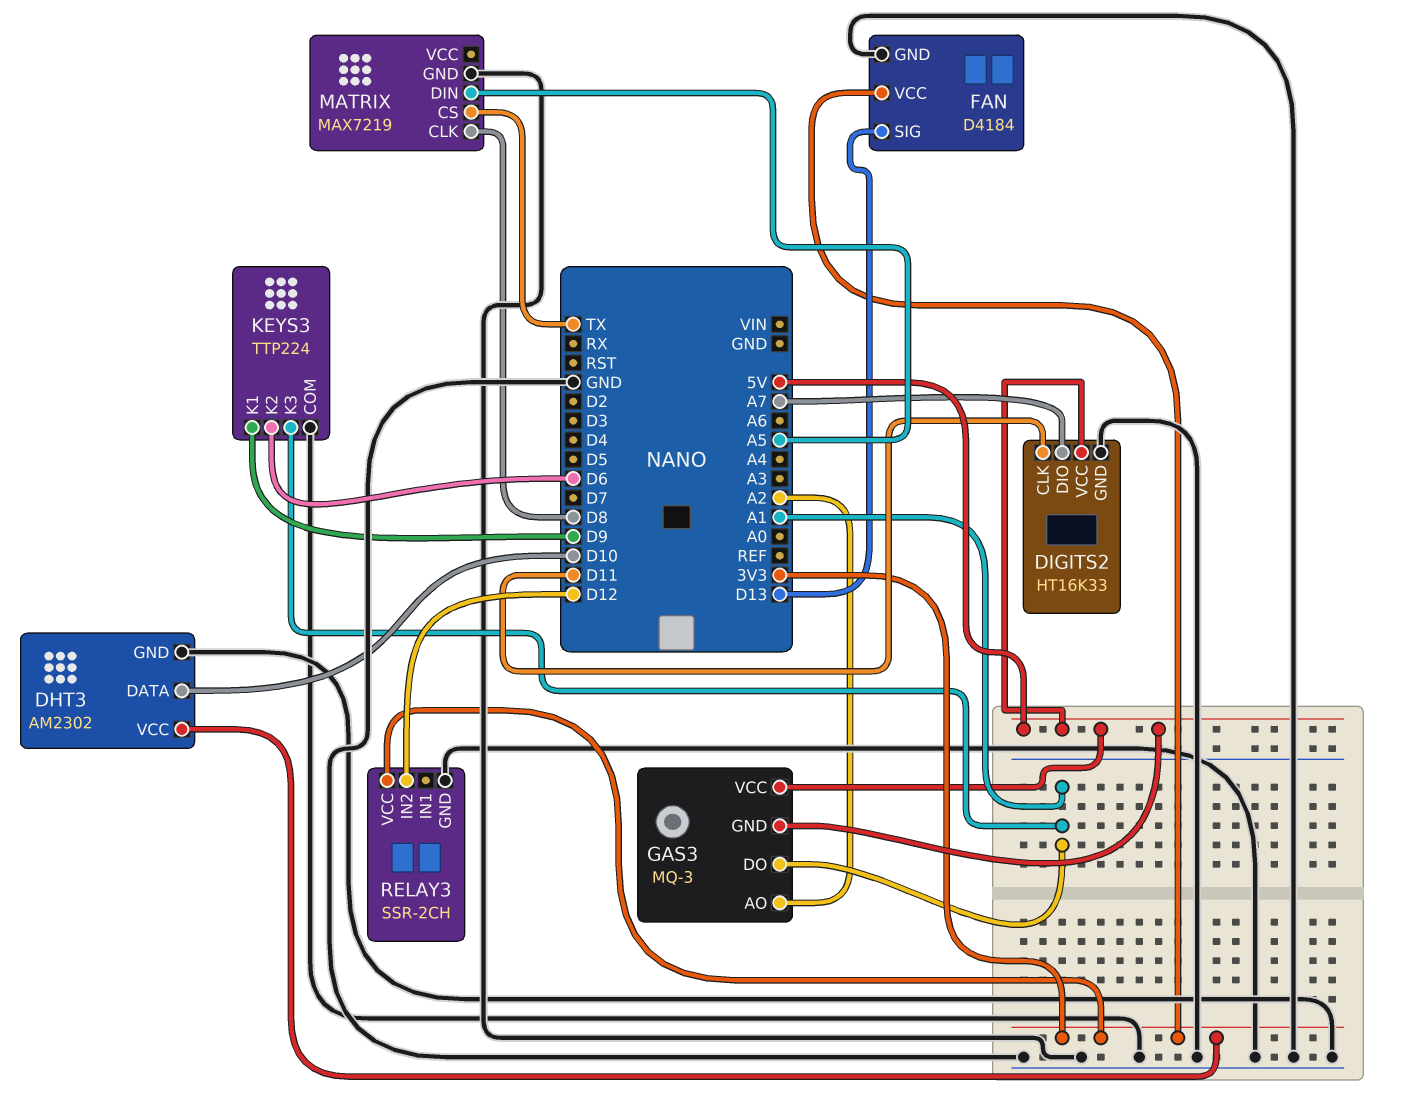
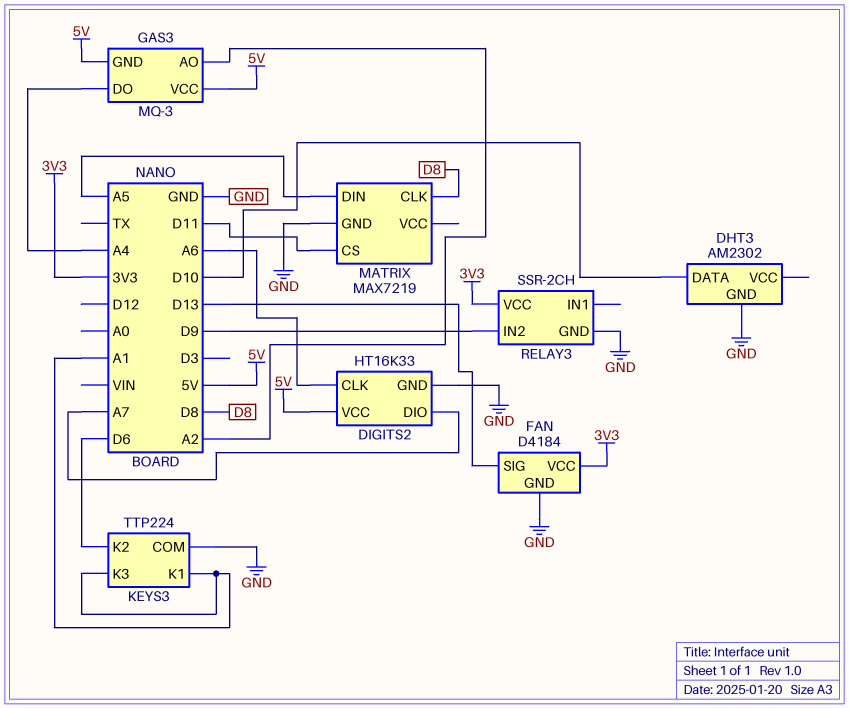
DHT3 pin VCC: 3V3 -> none
DIGITS2 pin CLK: D11 -> A6
GAS3 pin DO: A1 -> A4
KEYS3 pin K1: D9 -> A1
MATRIX pin CS: TX -> D11
RELAY3 pin IN2: D12 -> D9

